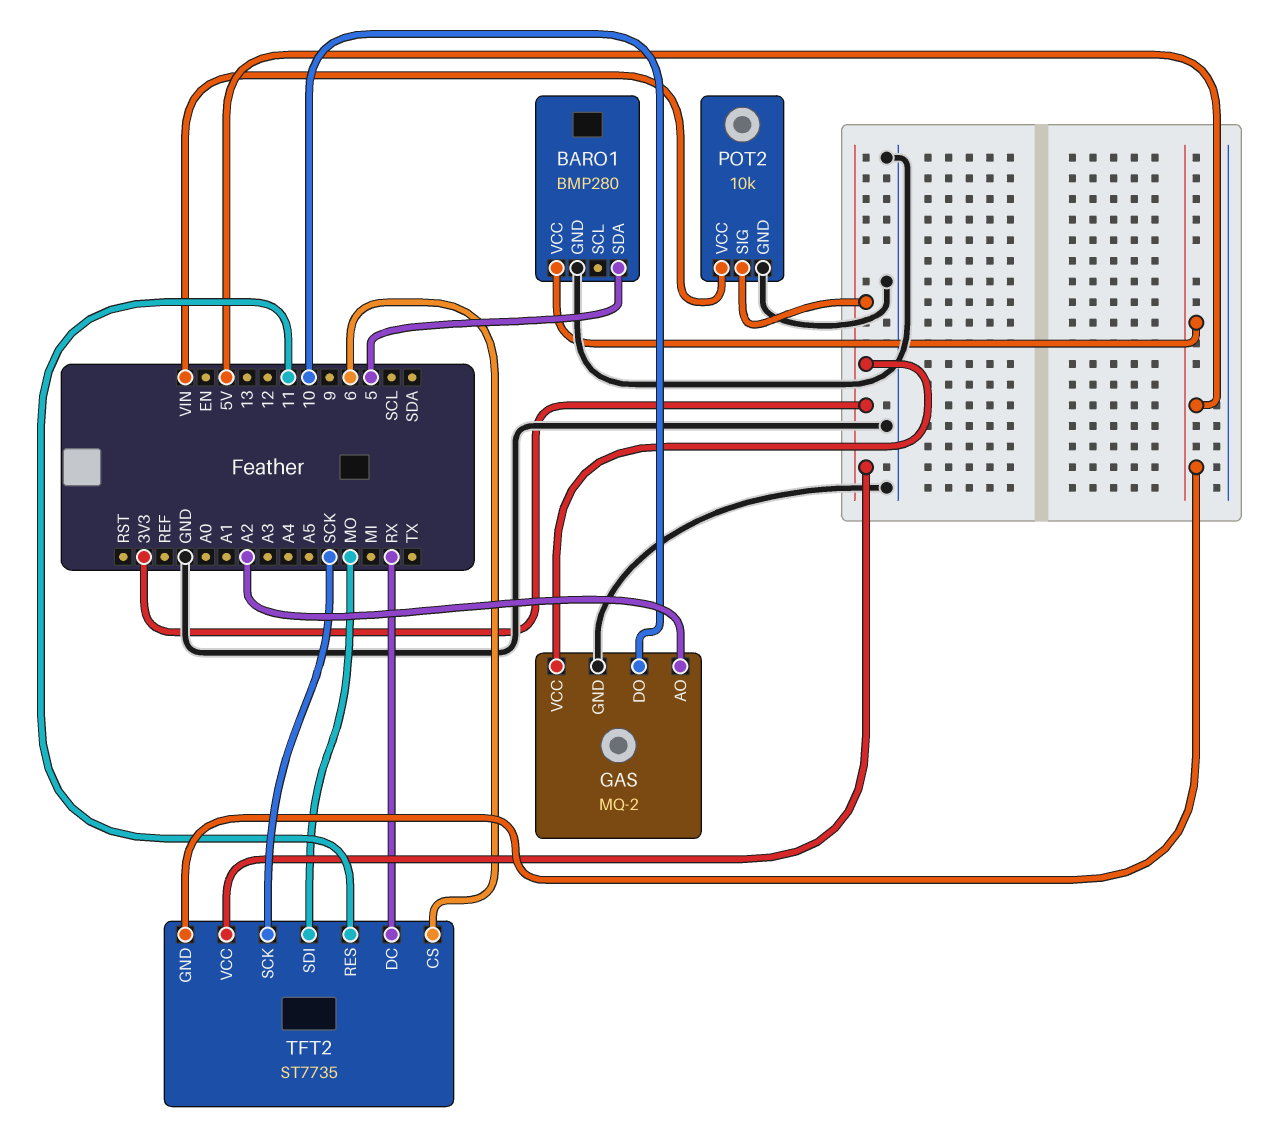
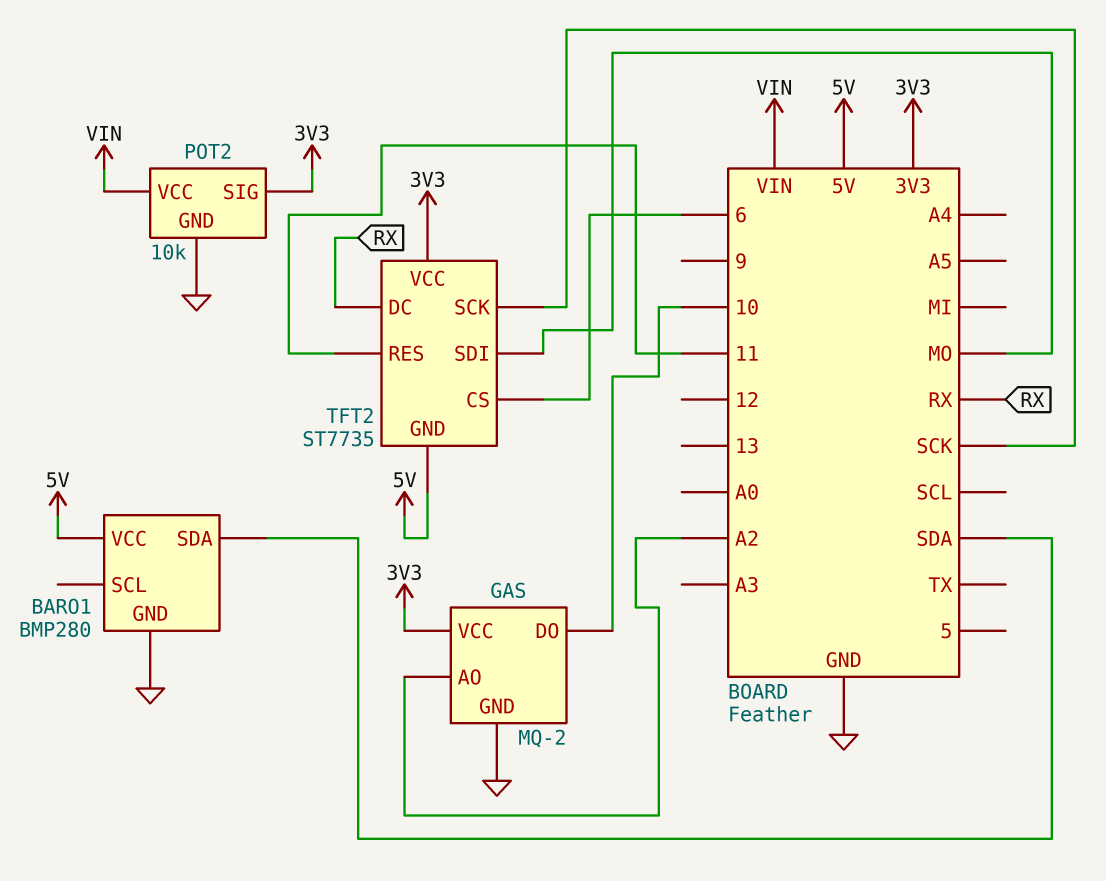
BARO1 pin SDA: 5 -> SDA

